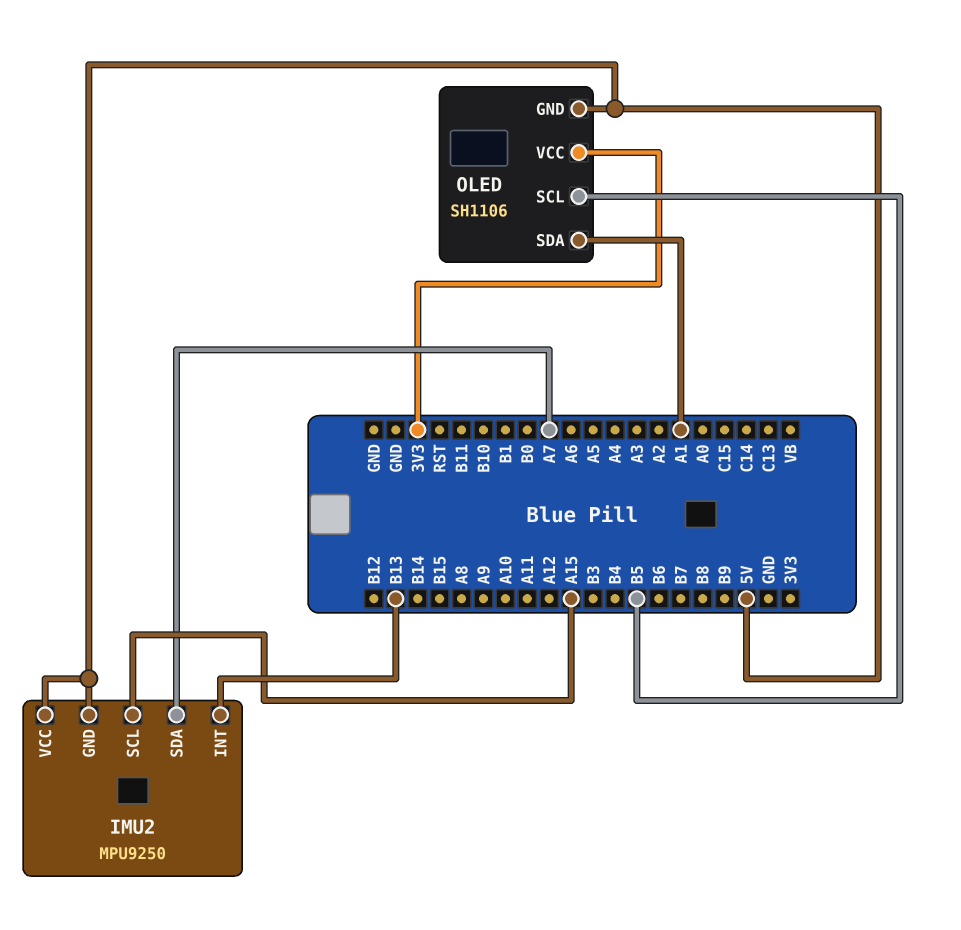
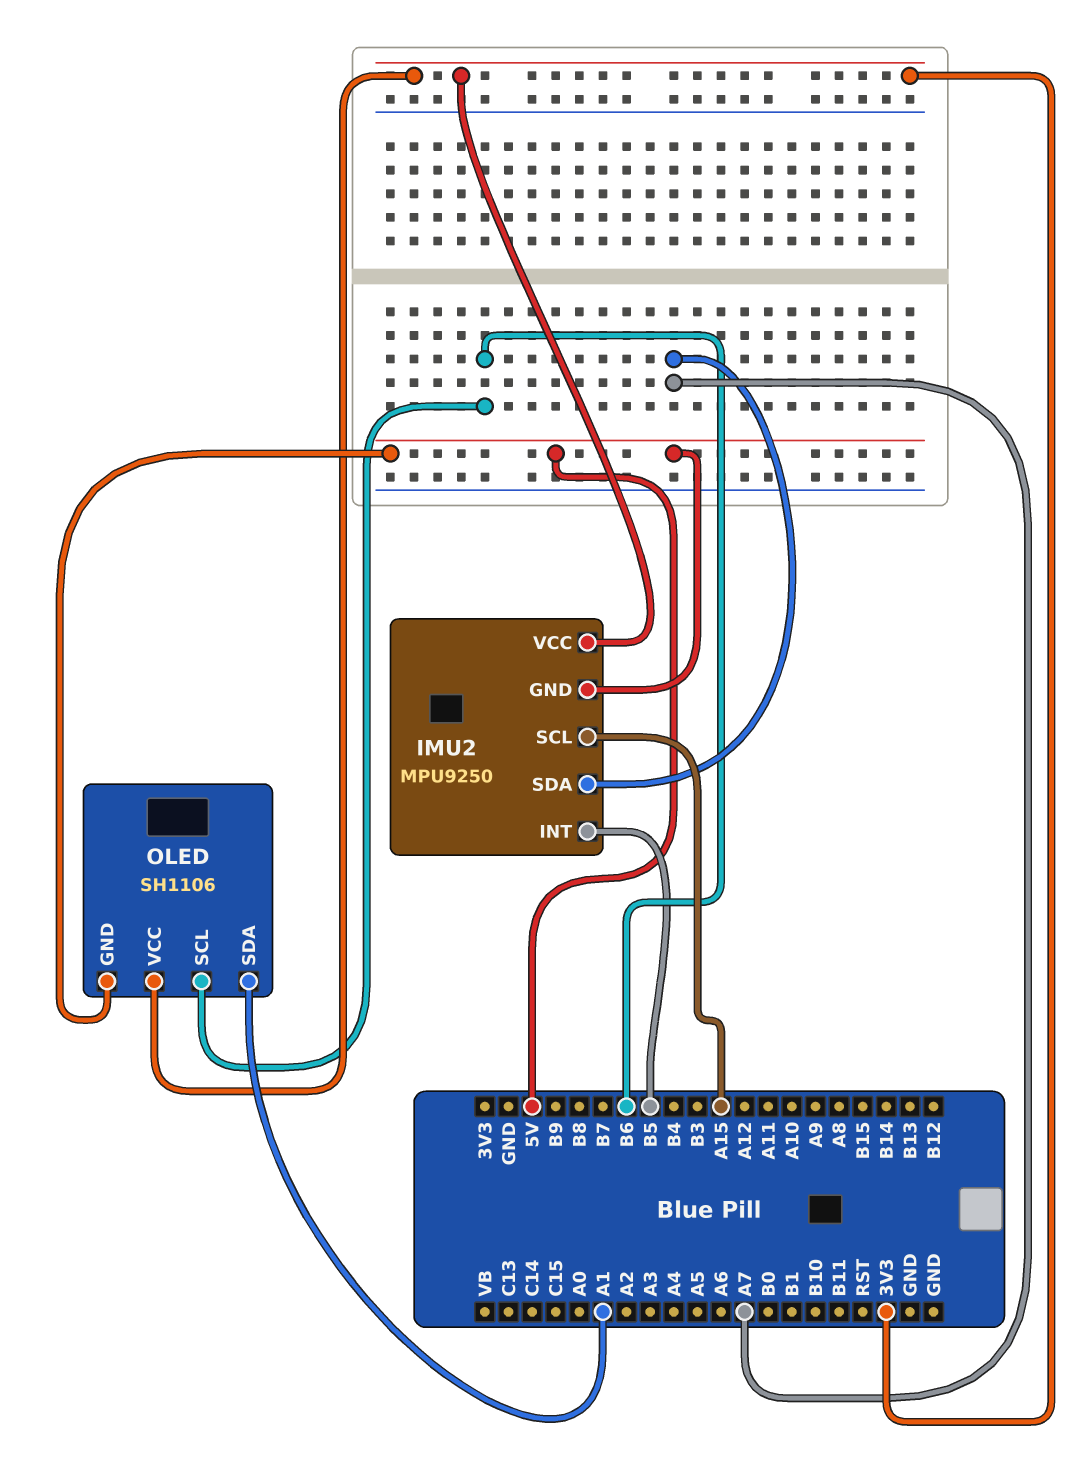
IMU2 pin INT: B13 -> B5
IMU2 pin VCC: 5V -> 3V3
OLED pin SCL: B5 -> B6

